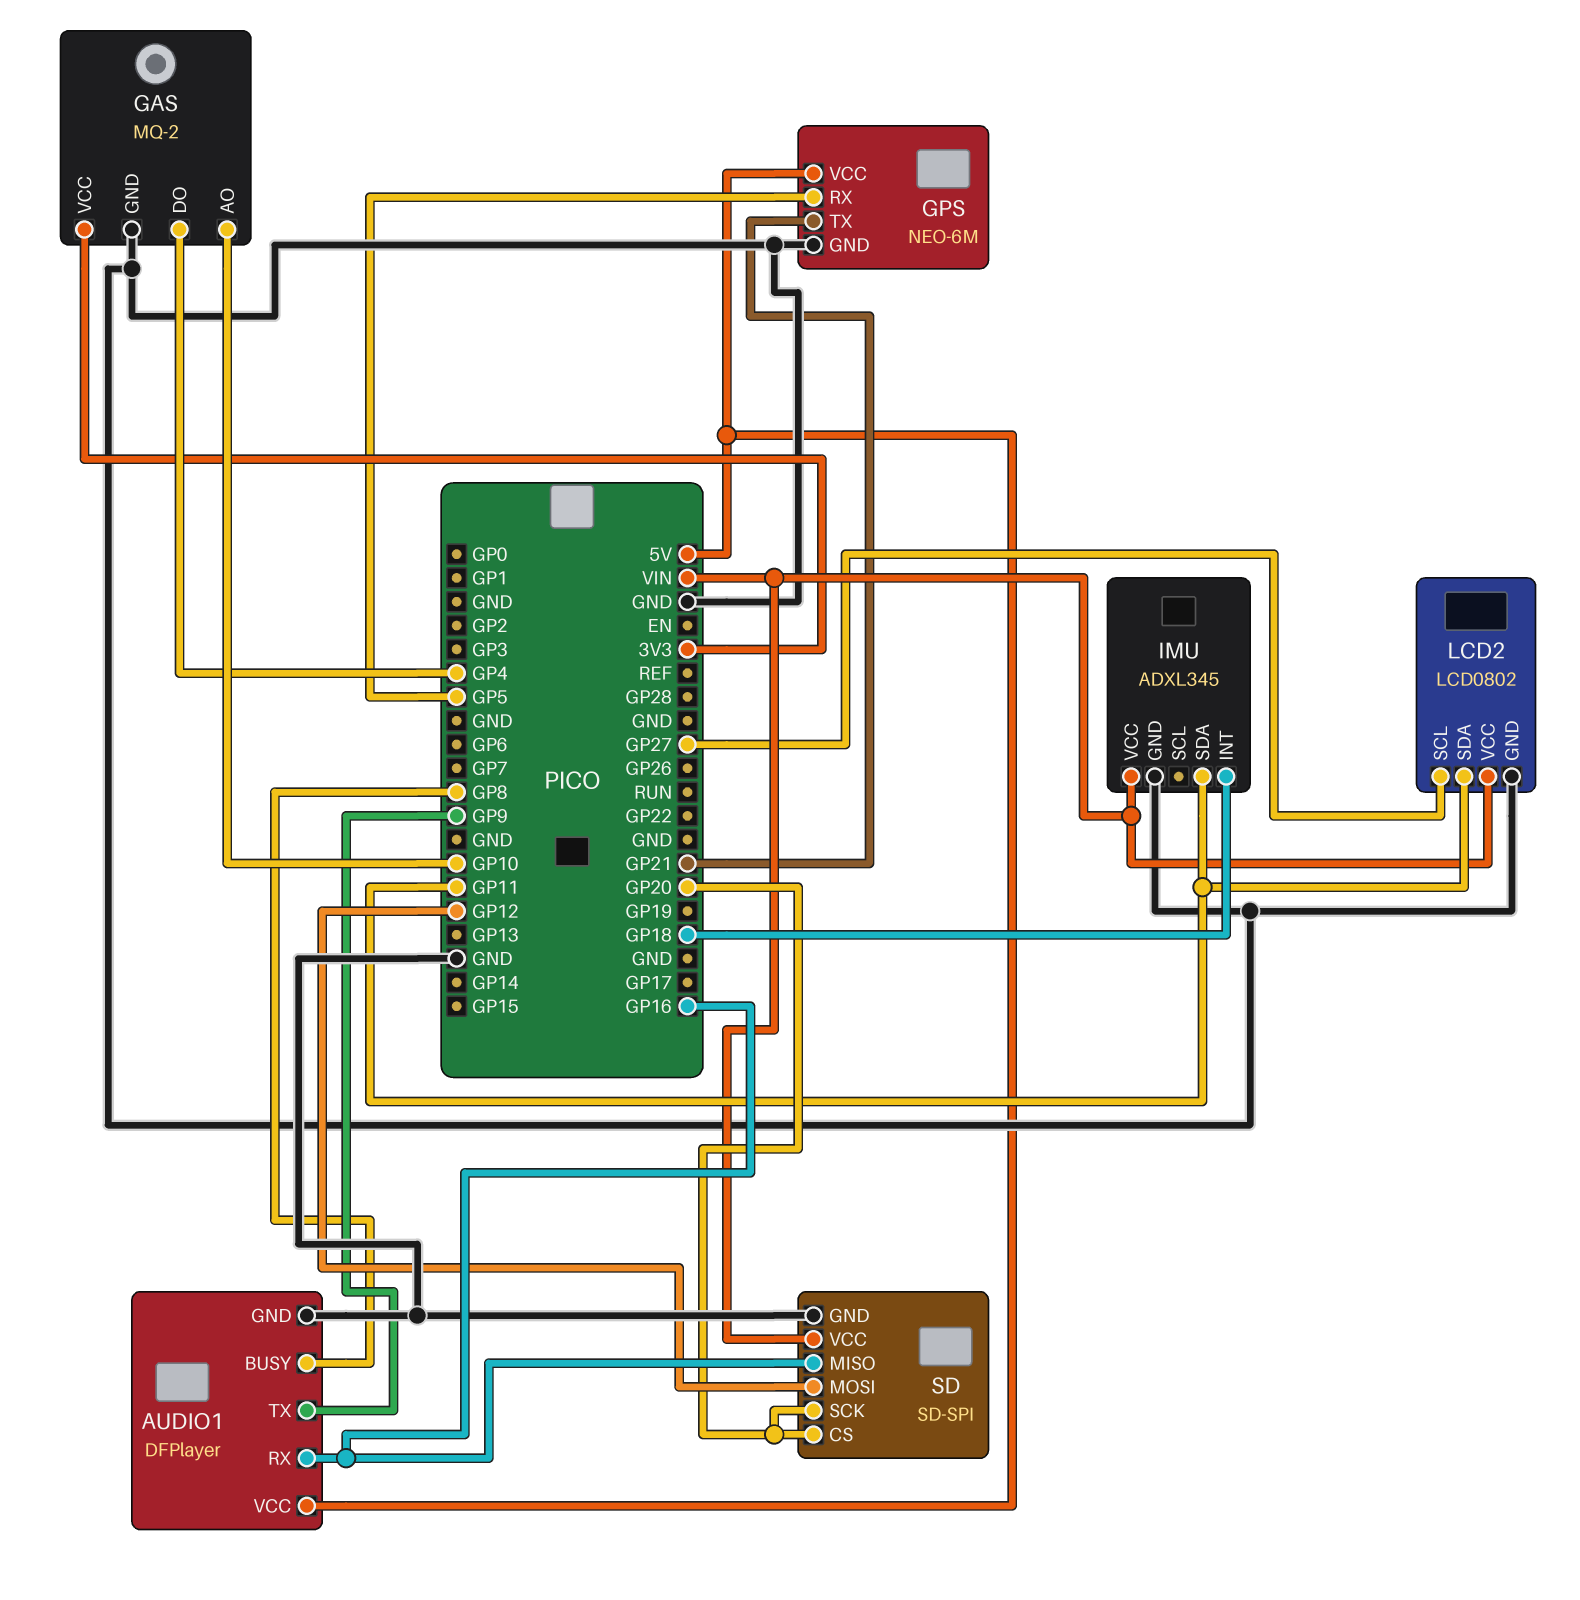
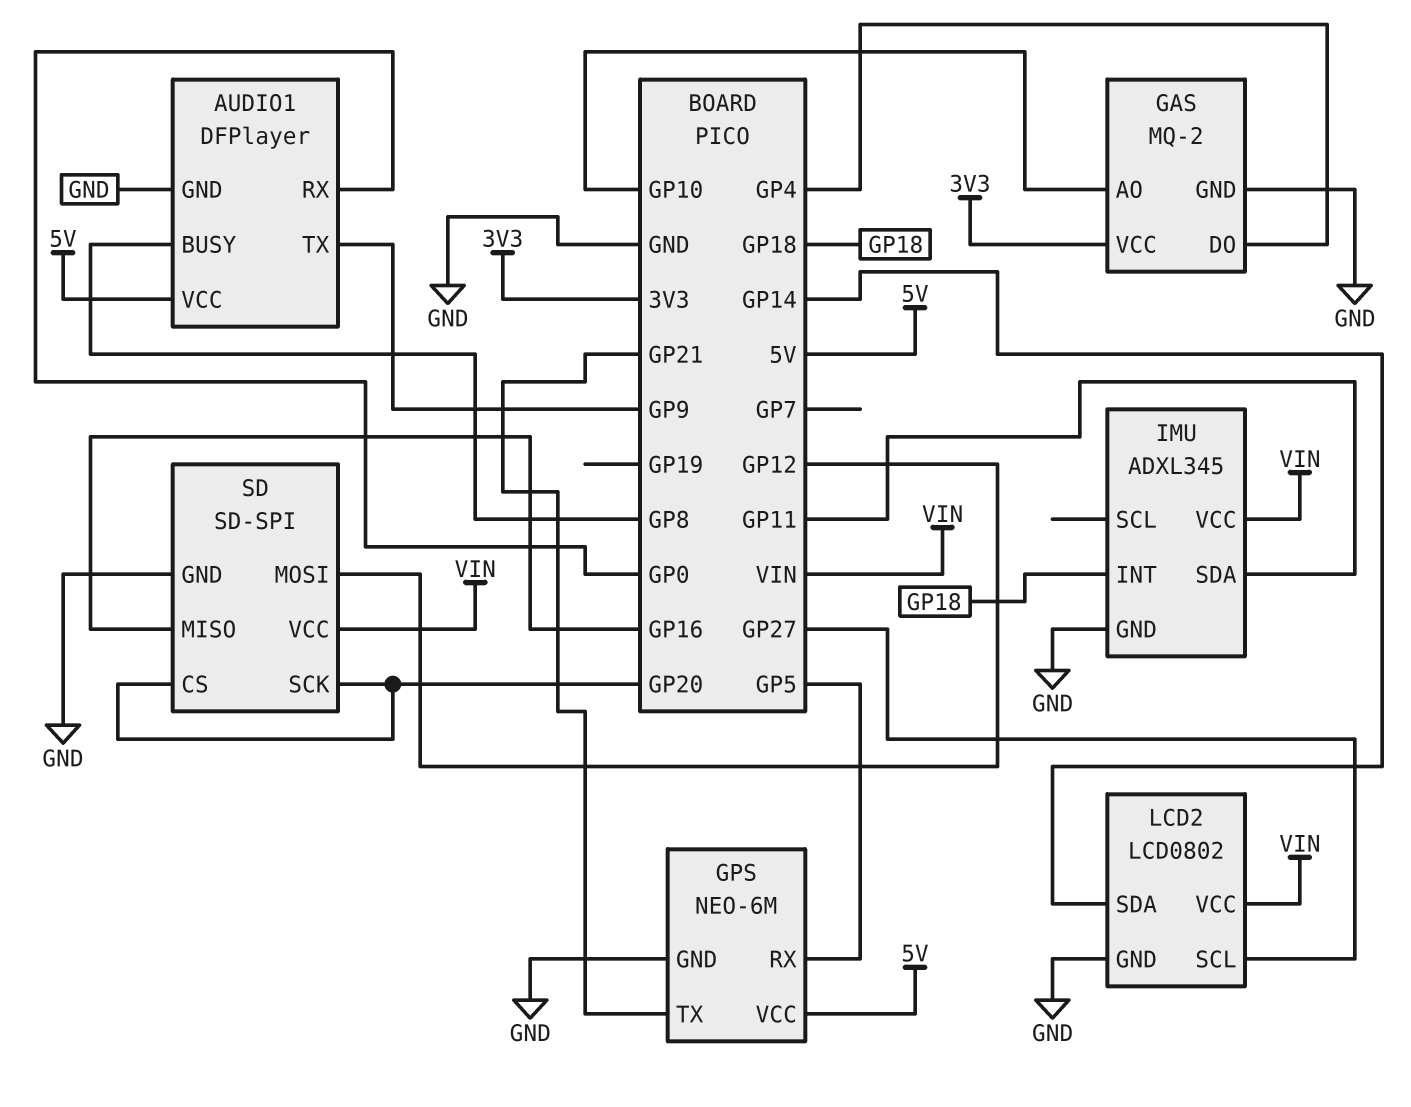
AUDIO1 pin RX: GP16 -> GP0
LCD2 pin SDA: GP11 -> GP14

